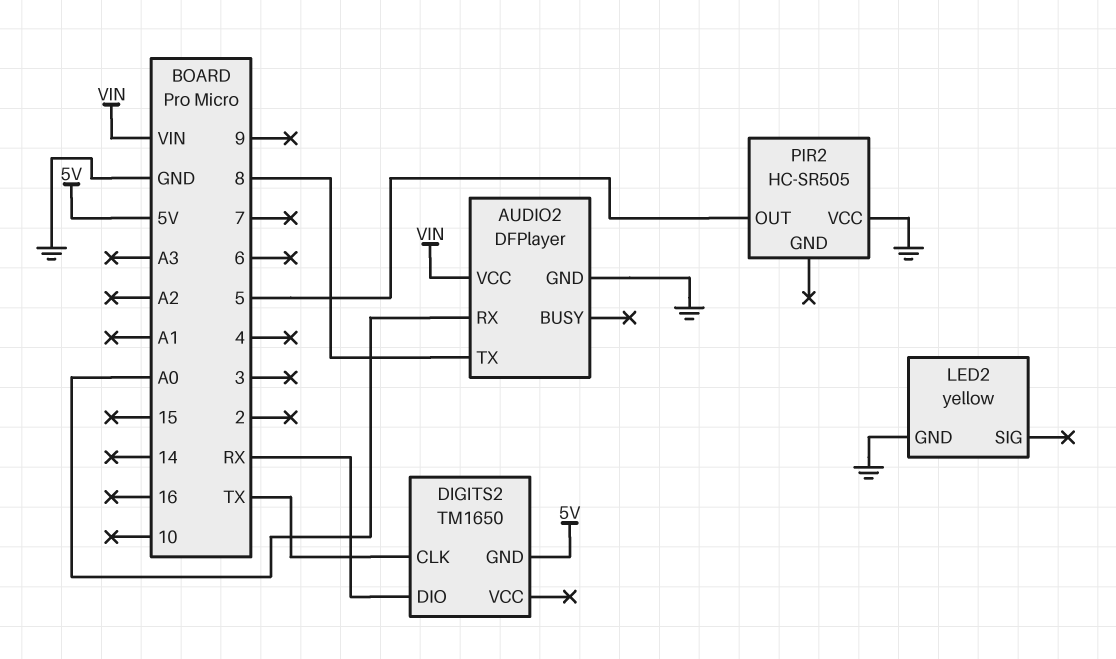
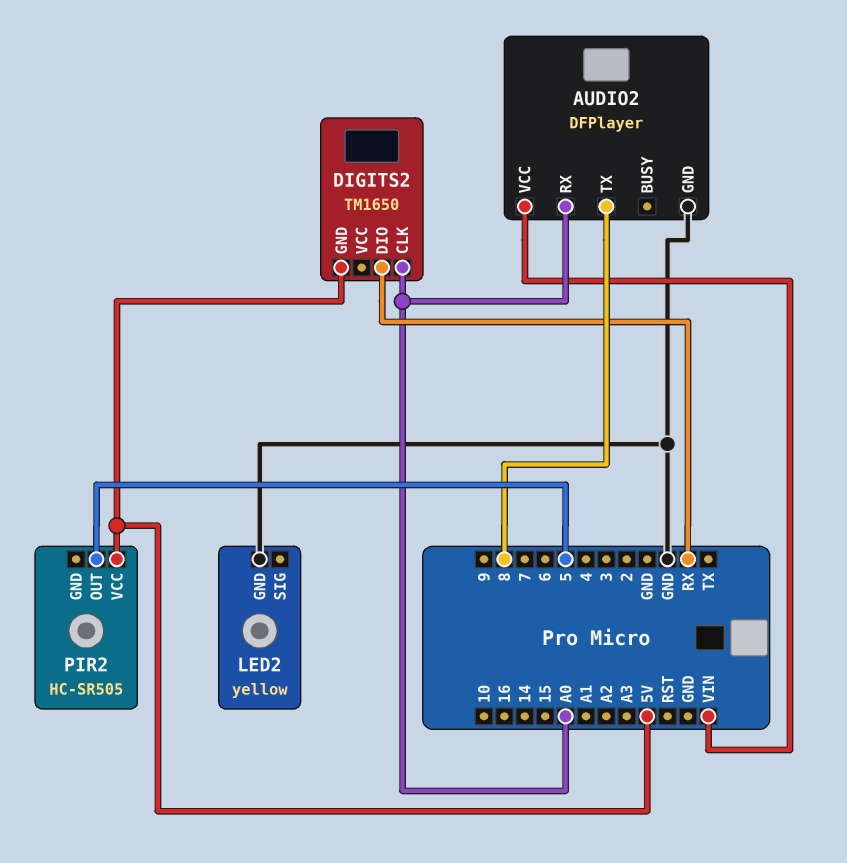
DIGITS2 pin CLK: TX -> A0
PIR2 pin VCC: GND -> 5V

